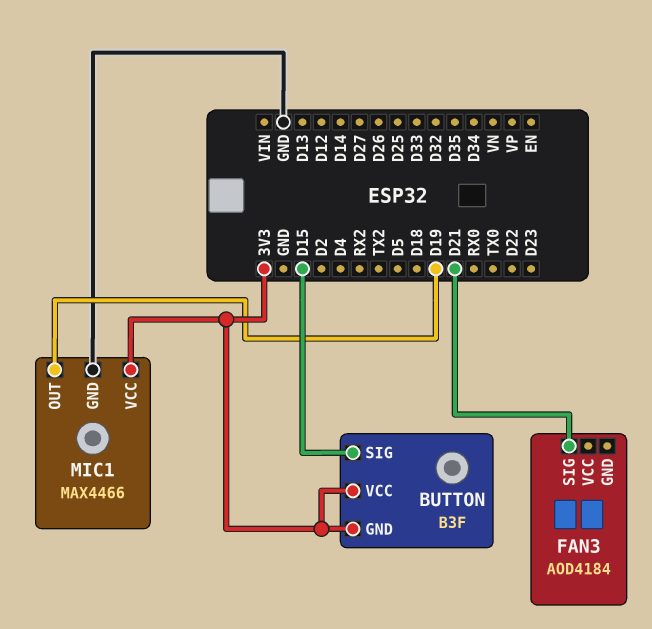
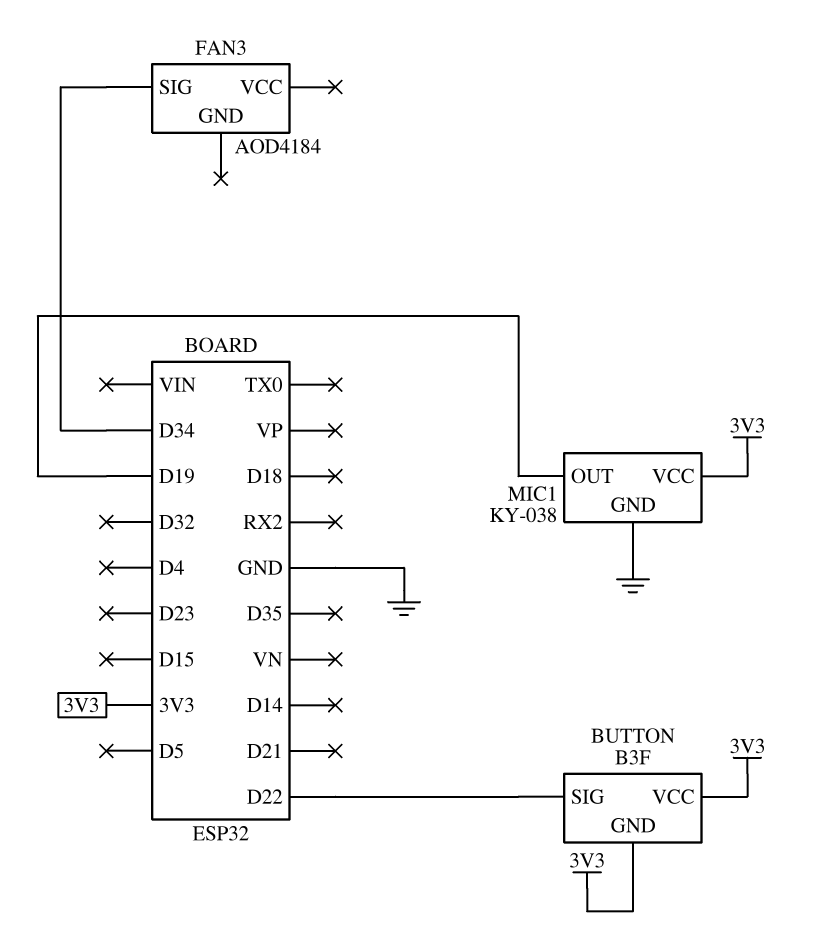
BUTTON pin SIG: D15 -> D22
FAN3 pin SIG: D21 -> D34
MIC1: MAX4466 -> KY-038

